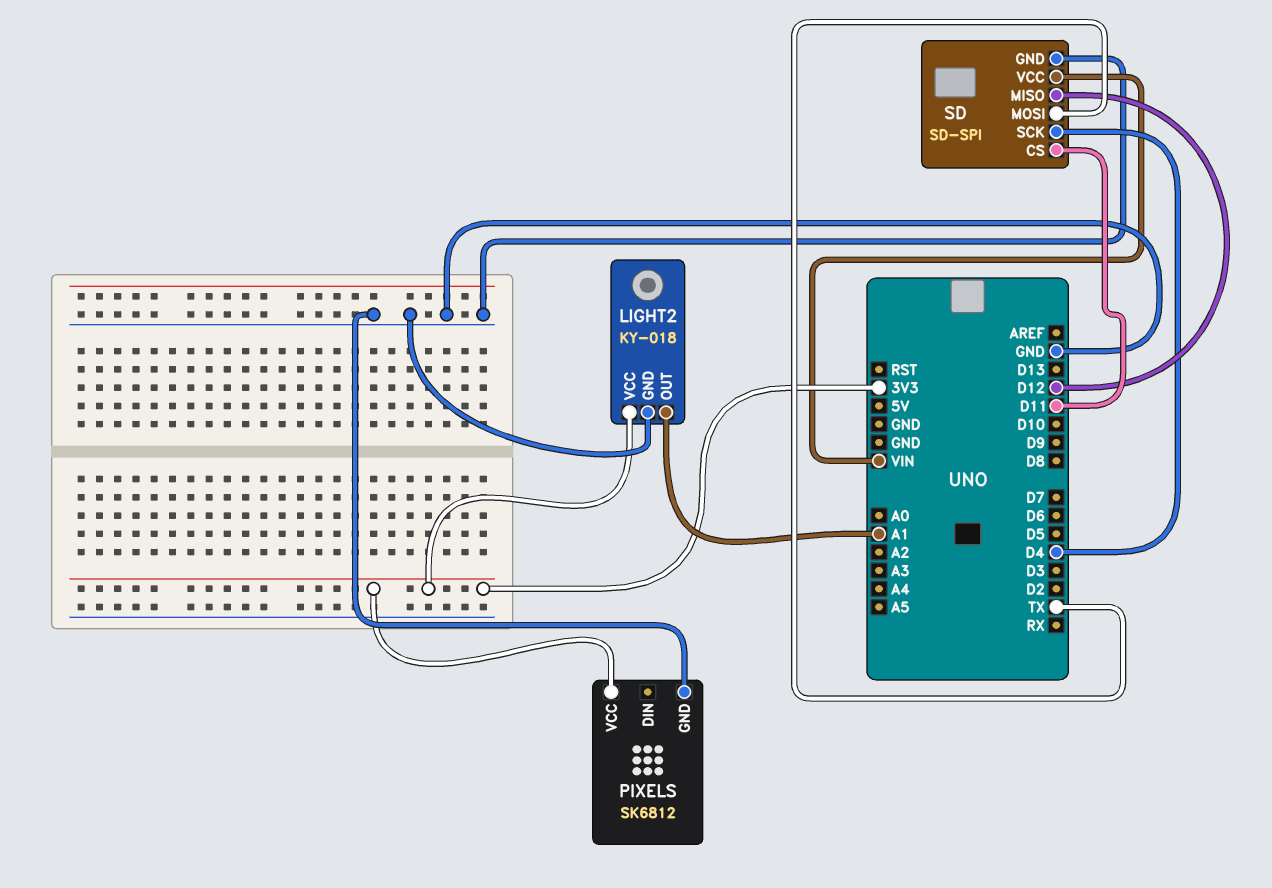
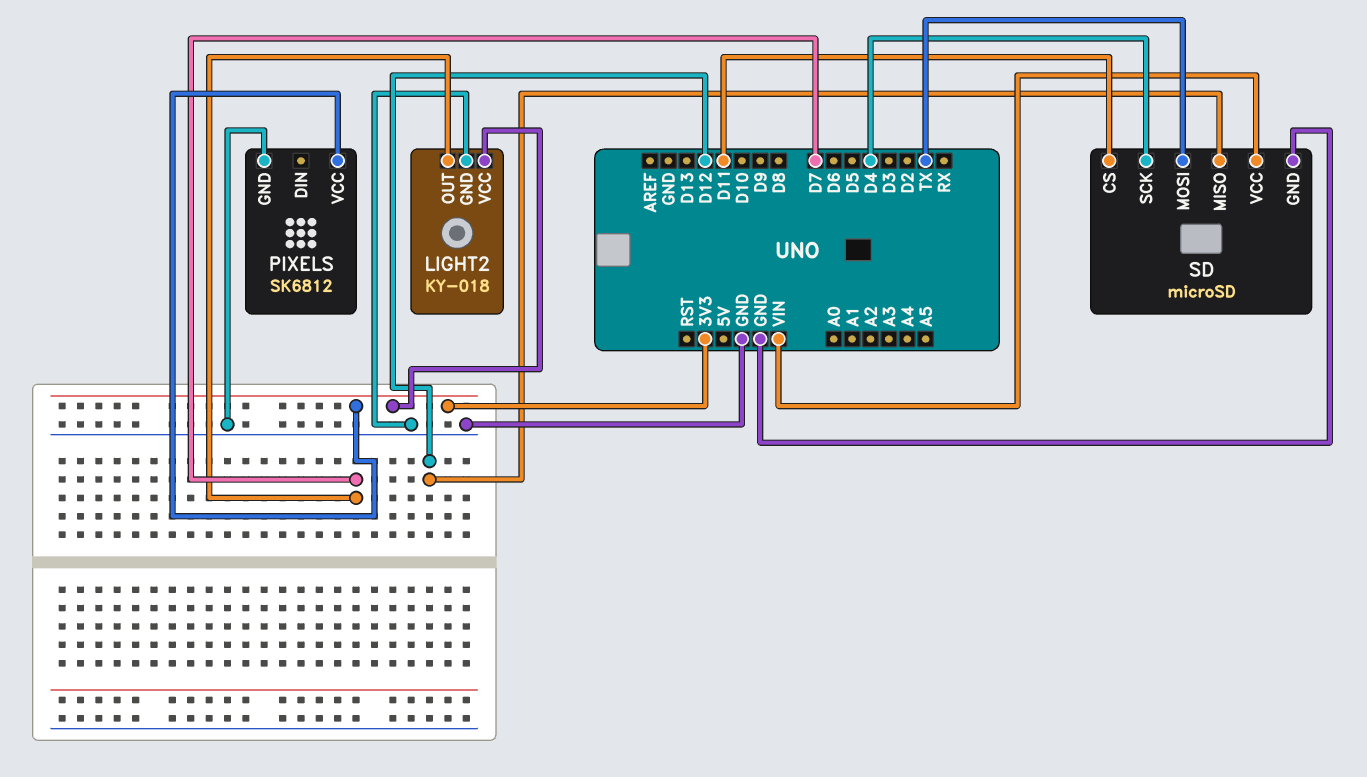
LIGHT2 pin OUT: A1 -> D7
SD: SD-SPI -> microSD

